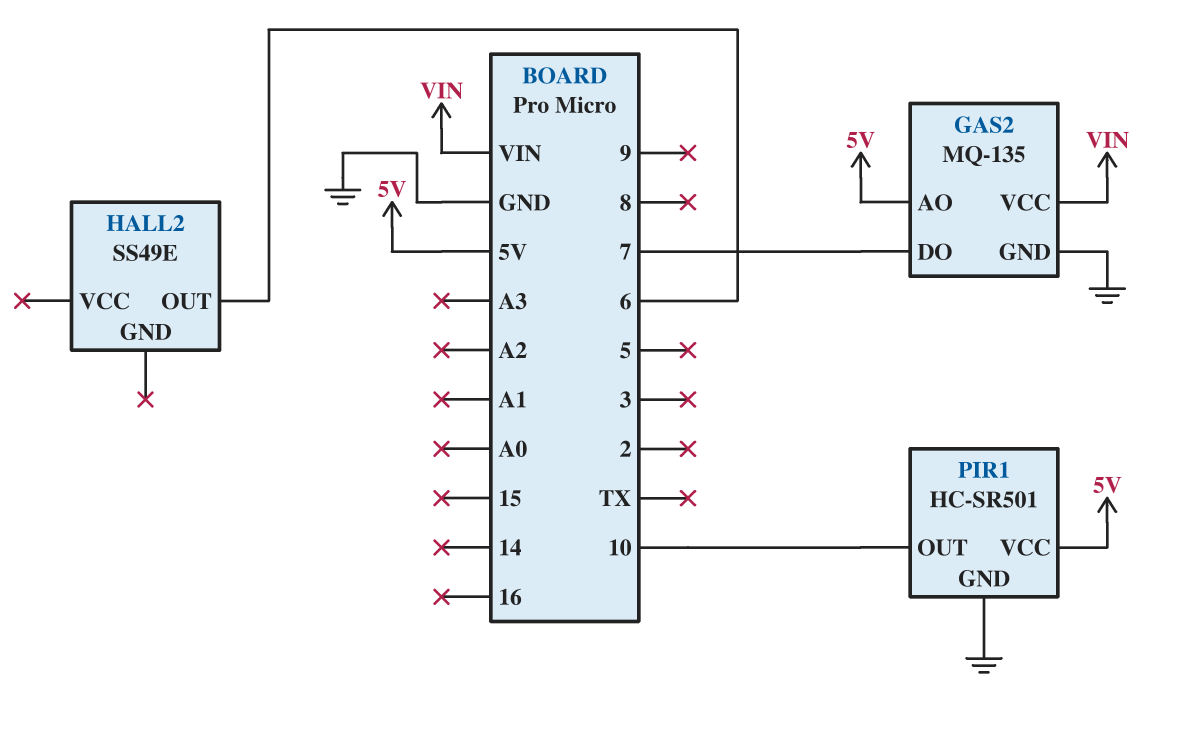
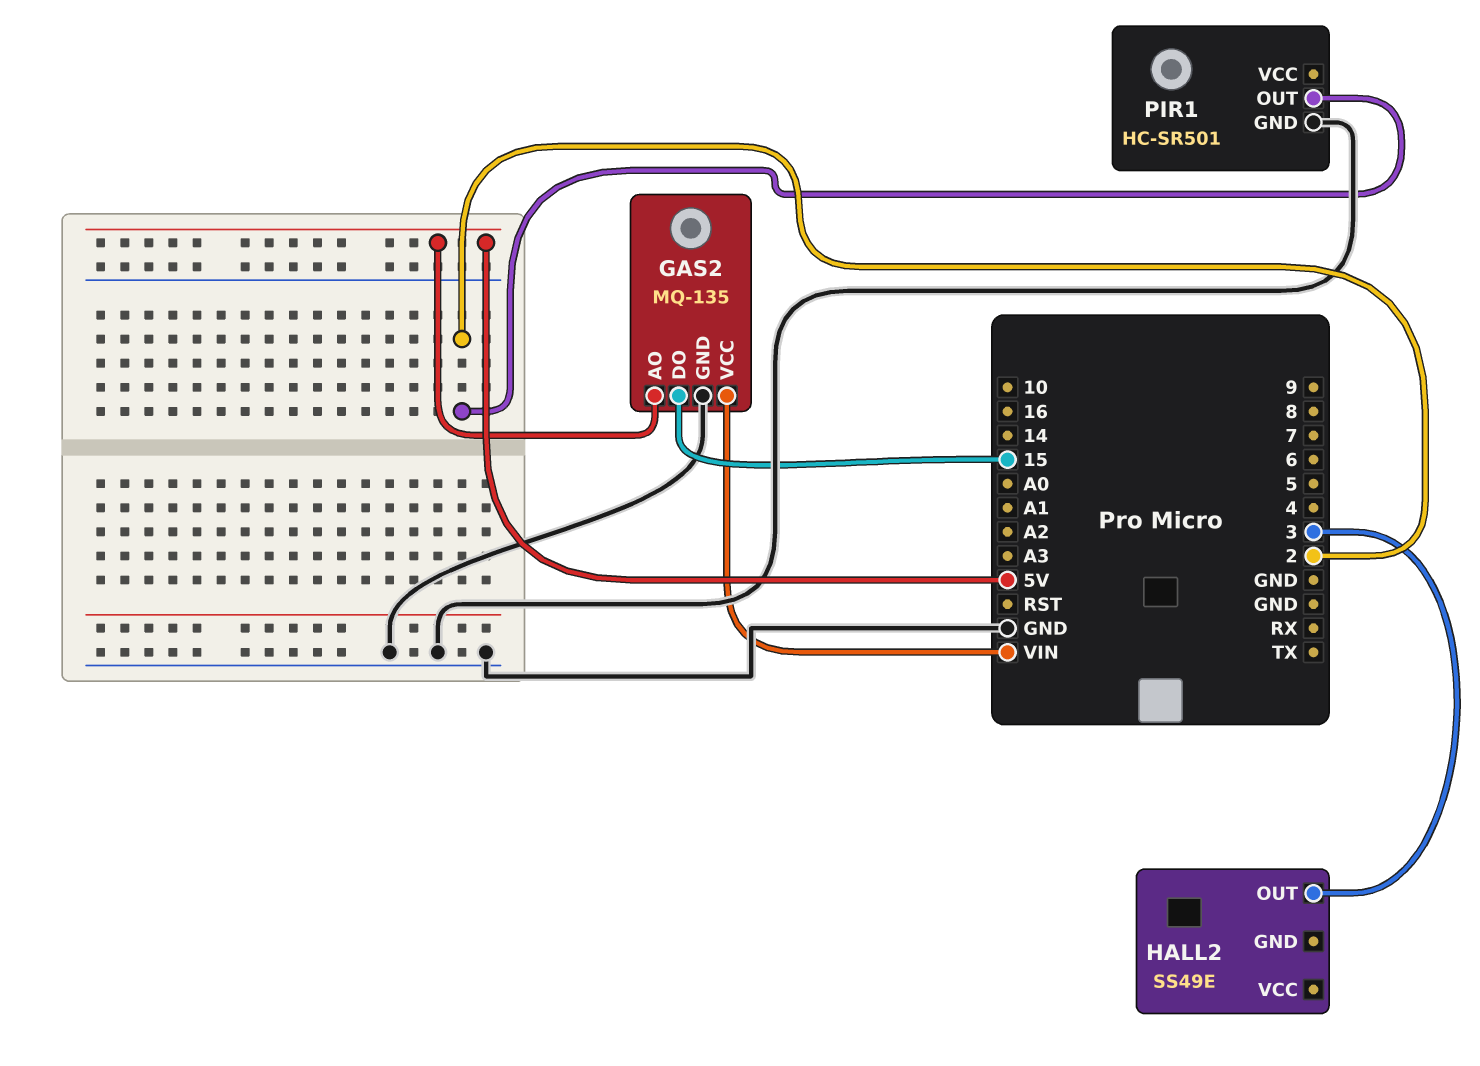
GAS2 pin DO: 7 -> 15
HALL2 pin OUT: 6 -> 3
PIR1 pin OUT: 10 -> 2
PIR1 pin VCC: 5V -> none

